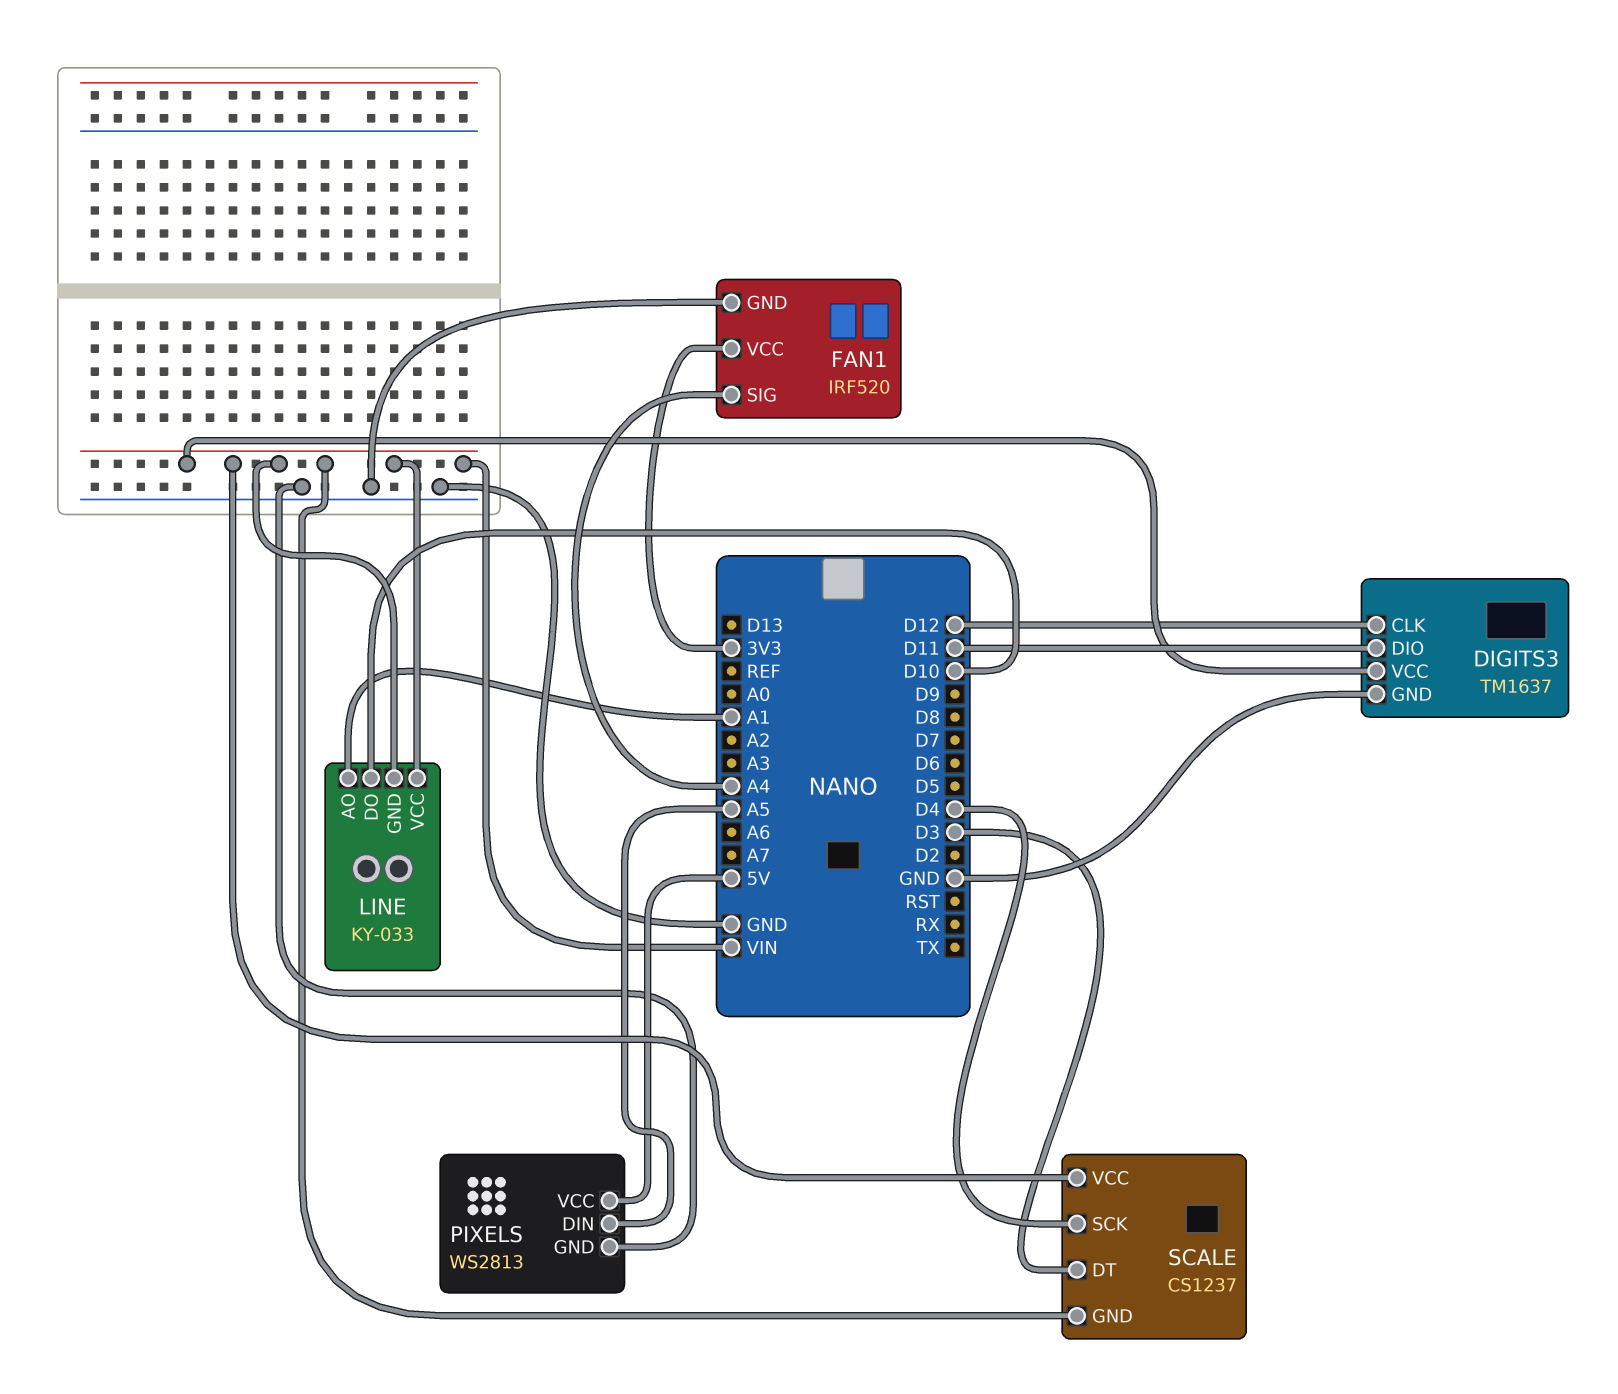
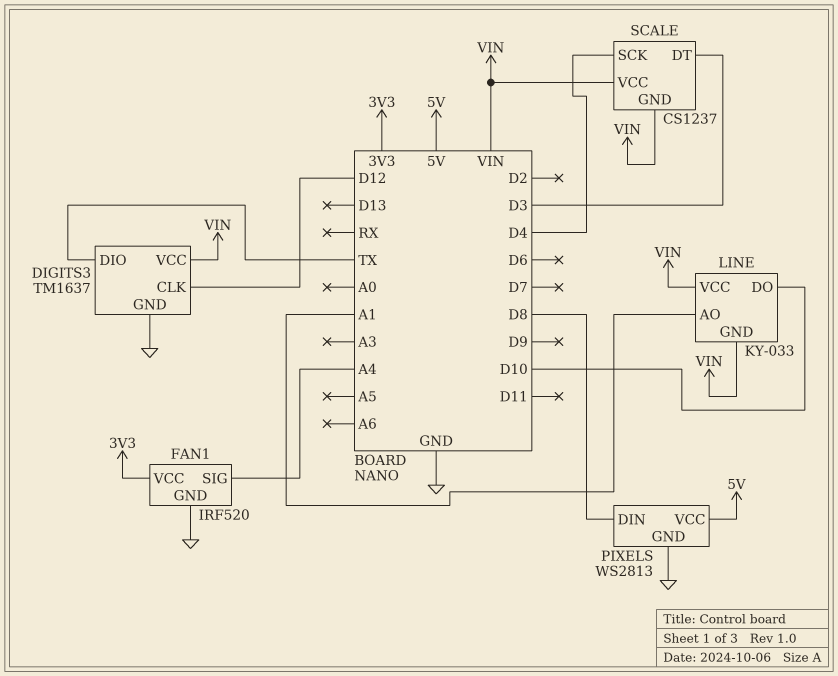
DIGITS3 pin DIO: D11 -> TX
PIXELS pin DIN: A5 -> D8

